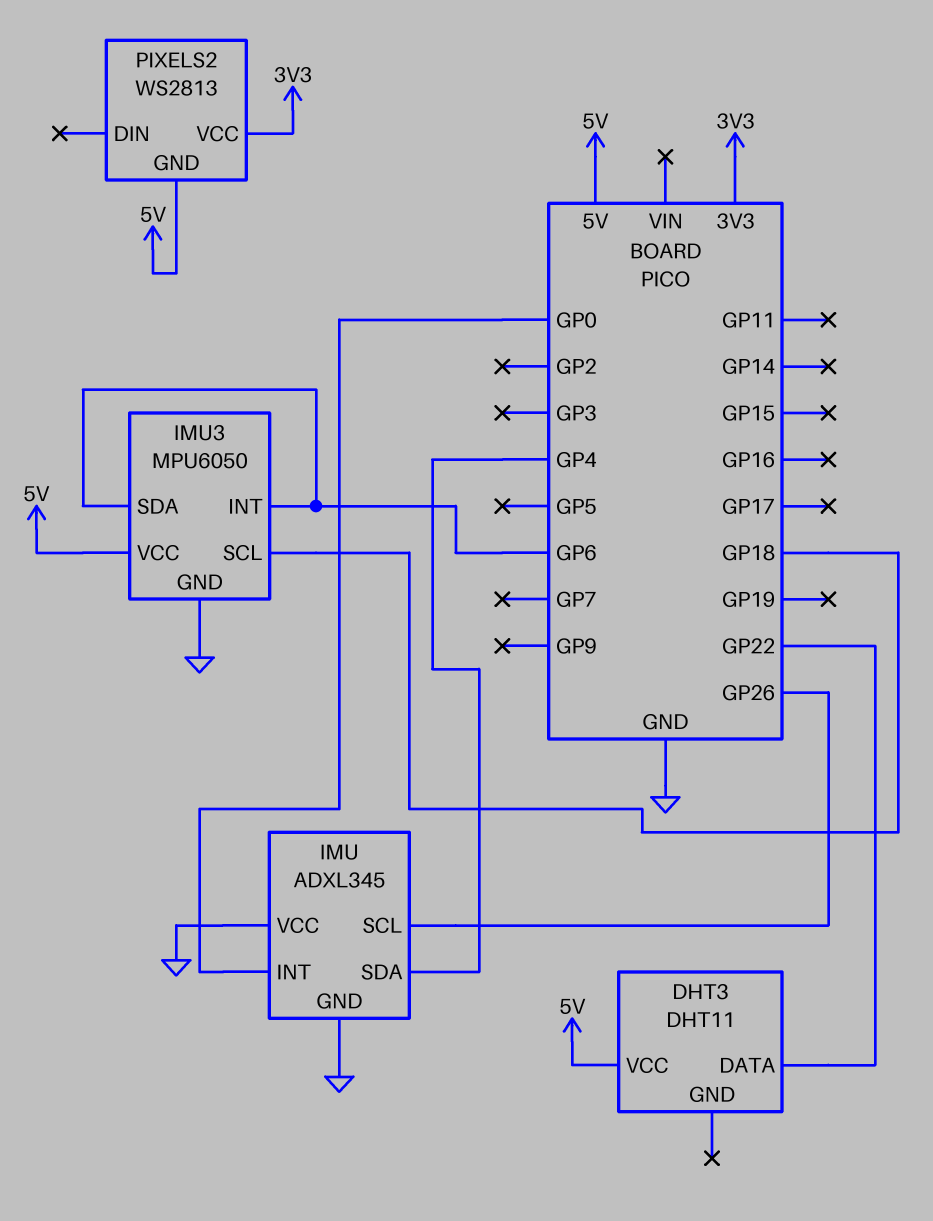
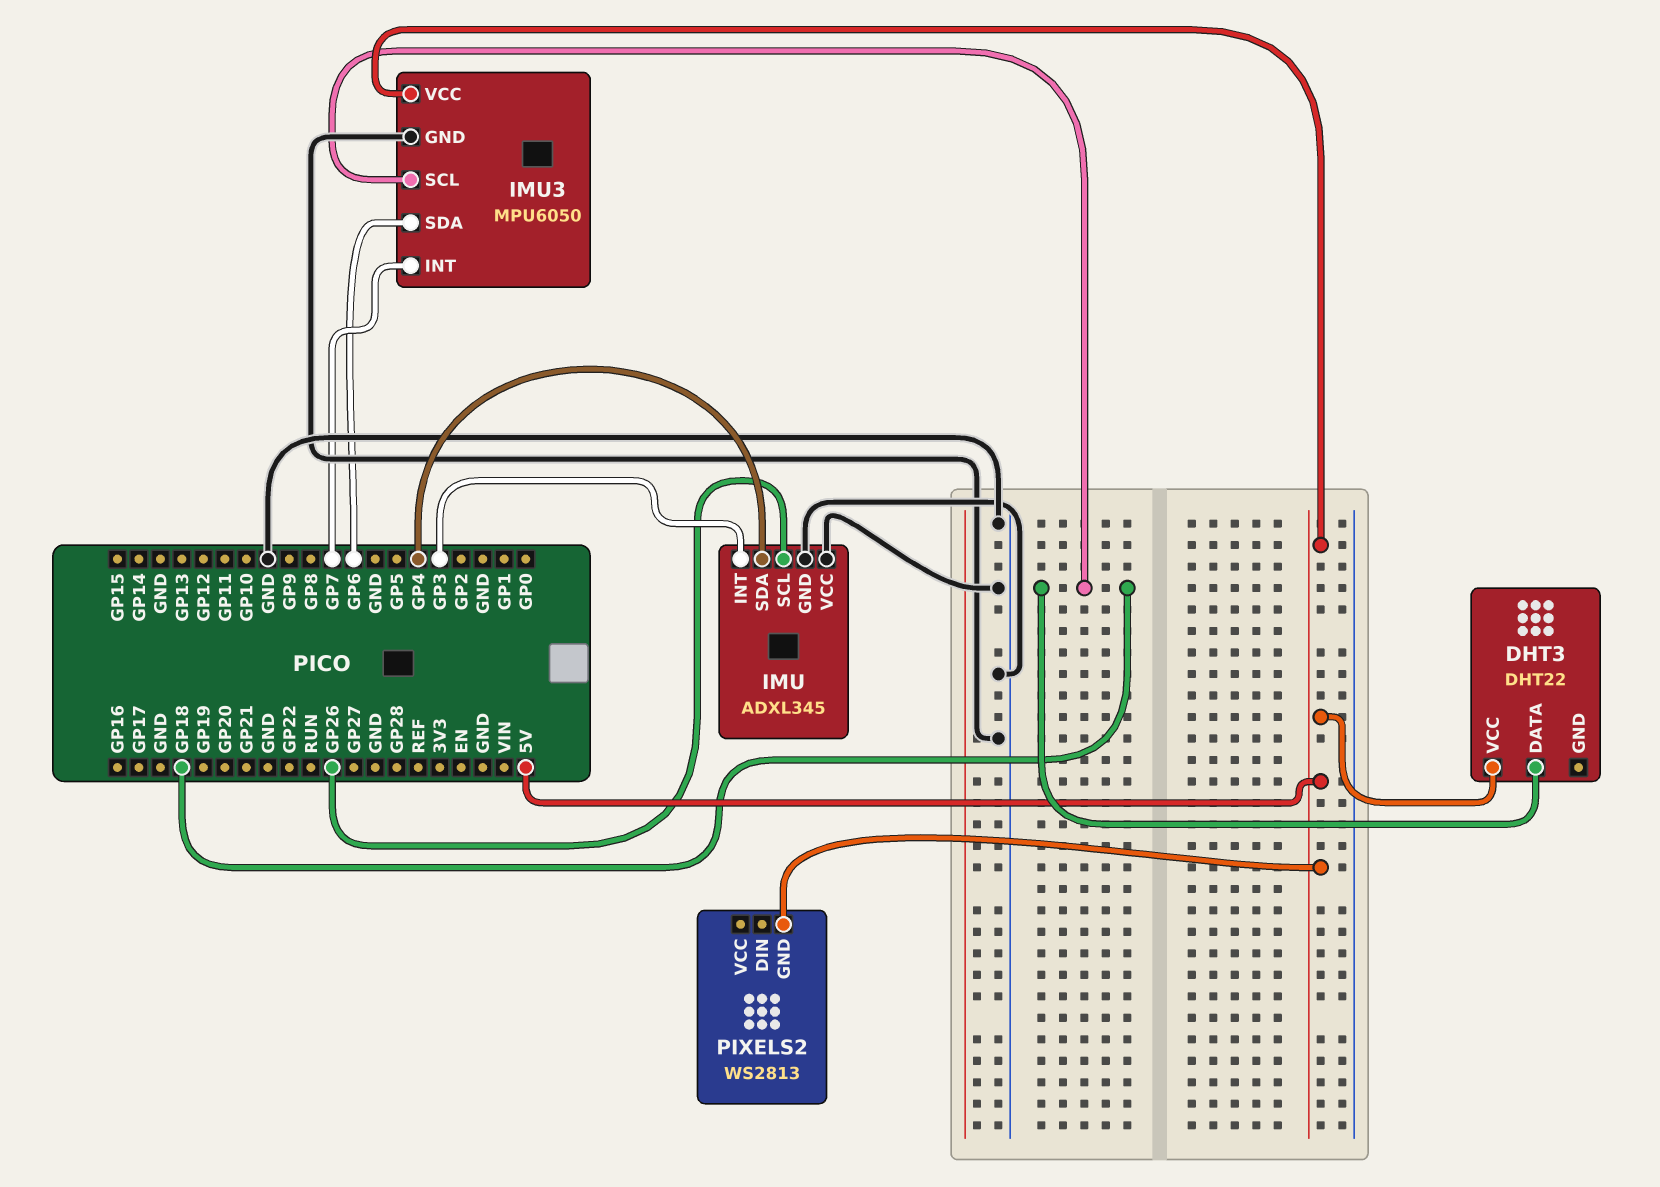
DHT3: DHT11 -> DHT22
DHT3 pin DATA: GP22 -> GP18
IMU pin INT: GP0 -> GP3
IMU3 pin INT: GP6 -> GP7
PIXELS2 pin VCC: 3V3 -> none

